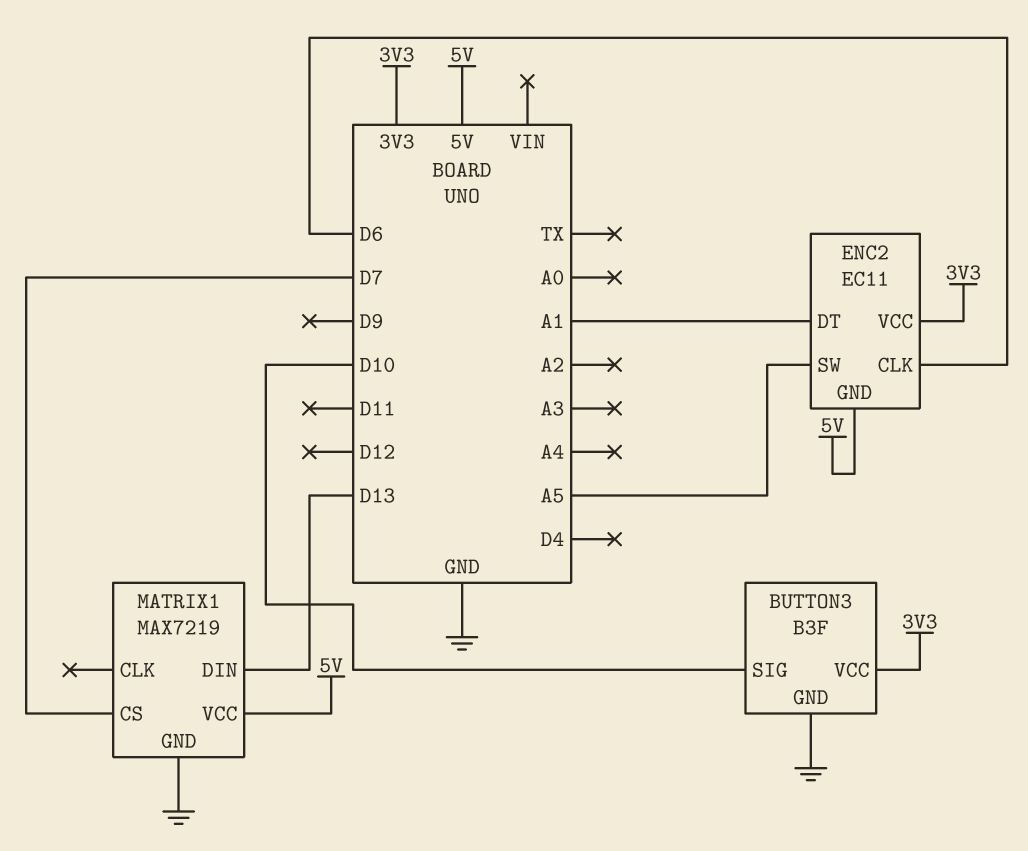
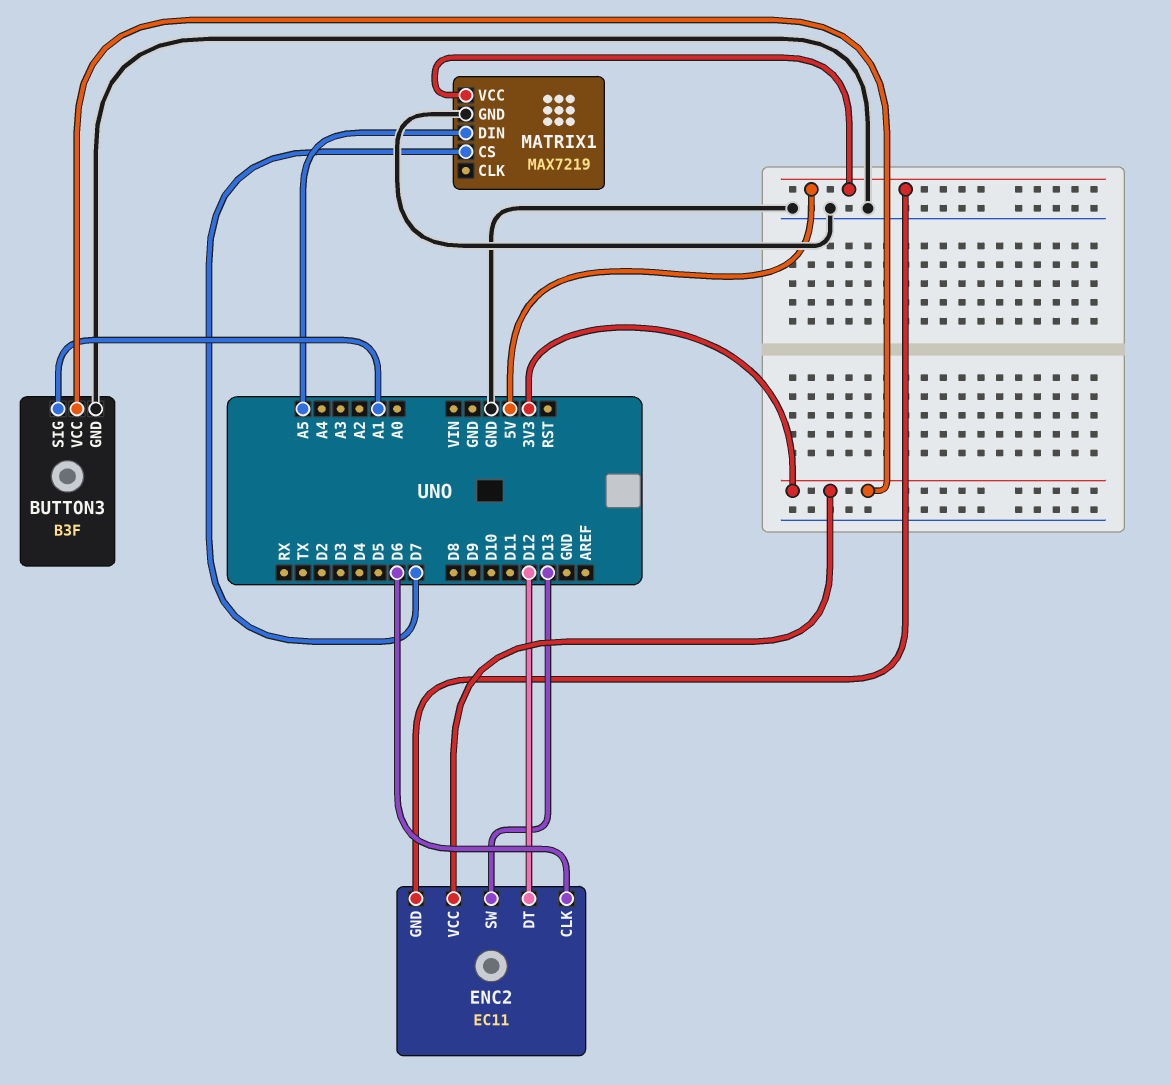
BUTTON3 pin SIG: D10 -> A1
ENC2 pin DT: A1 -> D12
ENC2 pin SW: A5 -> D13
MATRIX1 pin DIN: D13 -> A5

